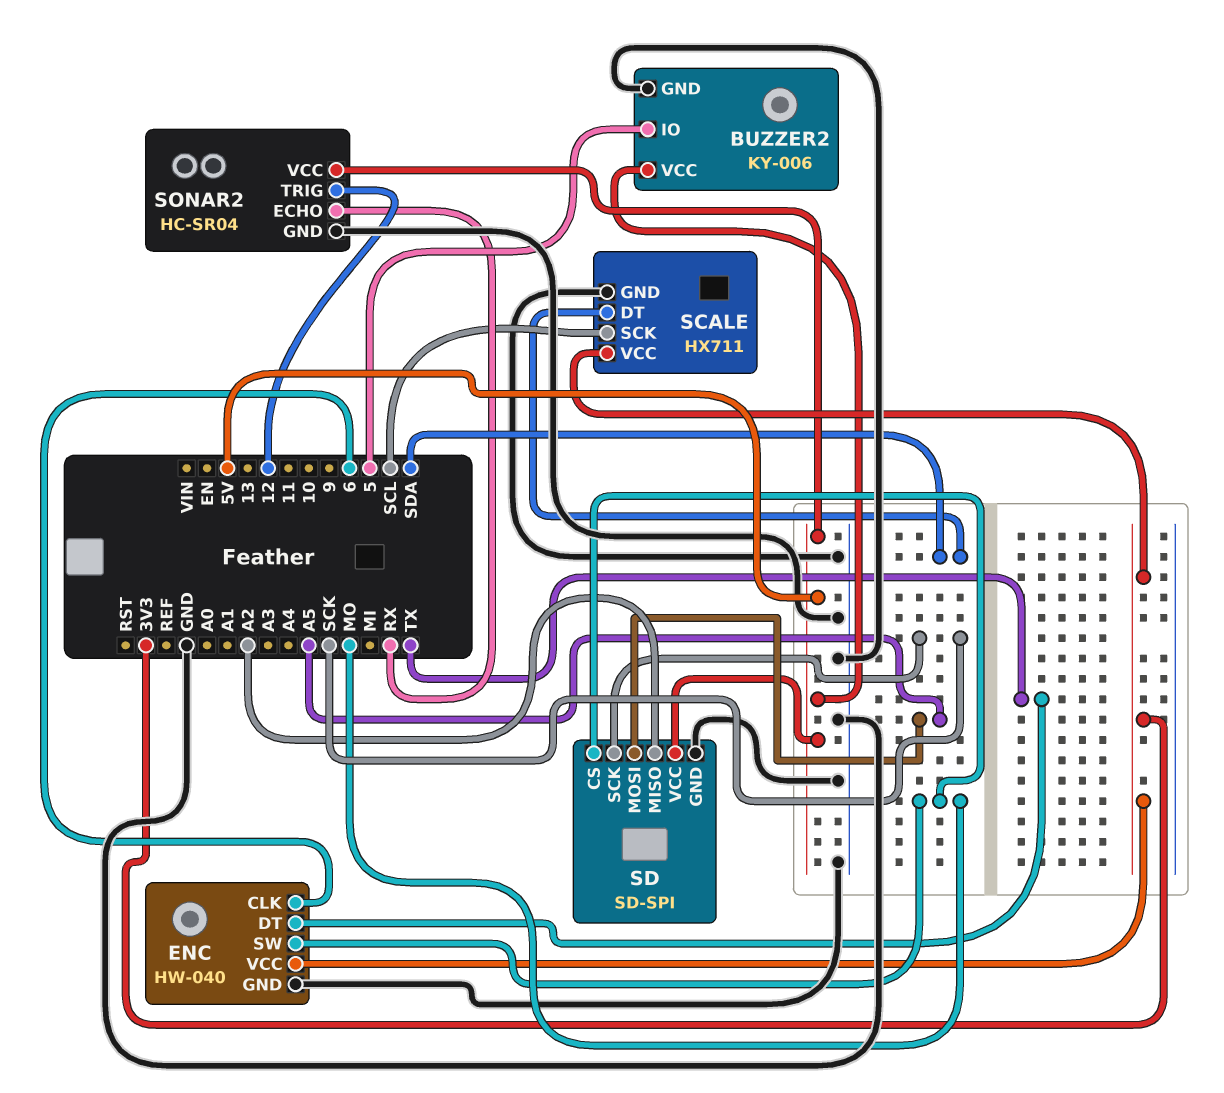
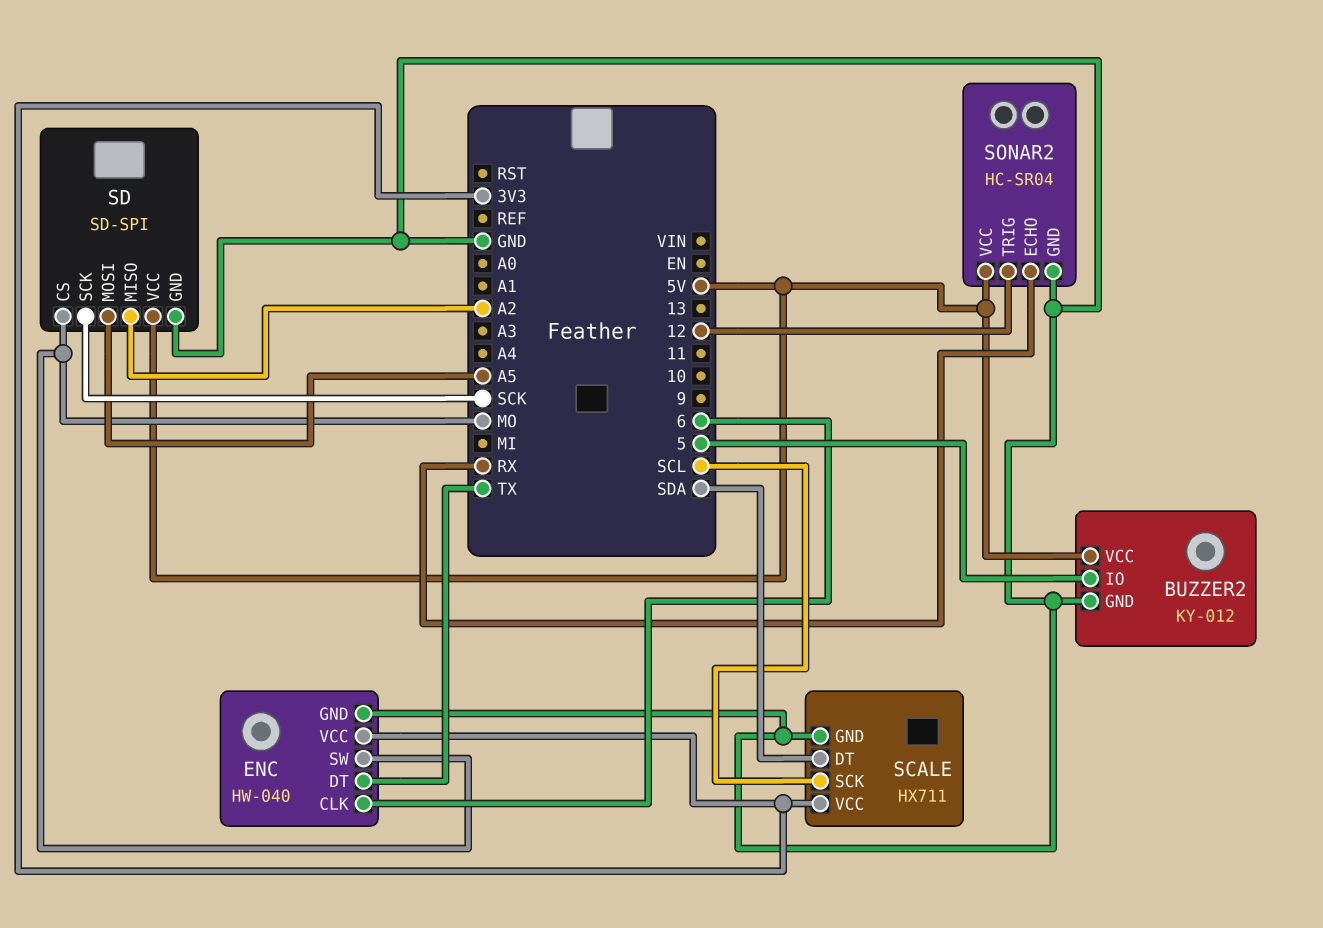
BUZZER2: KY-006 -> KY-012

